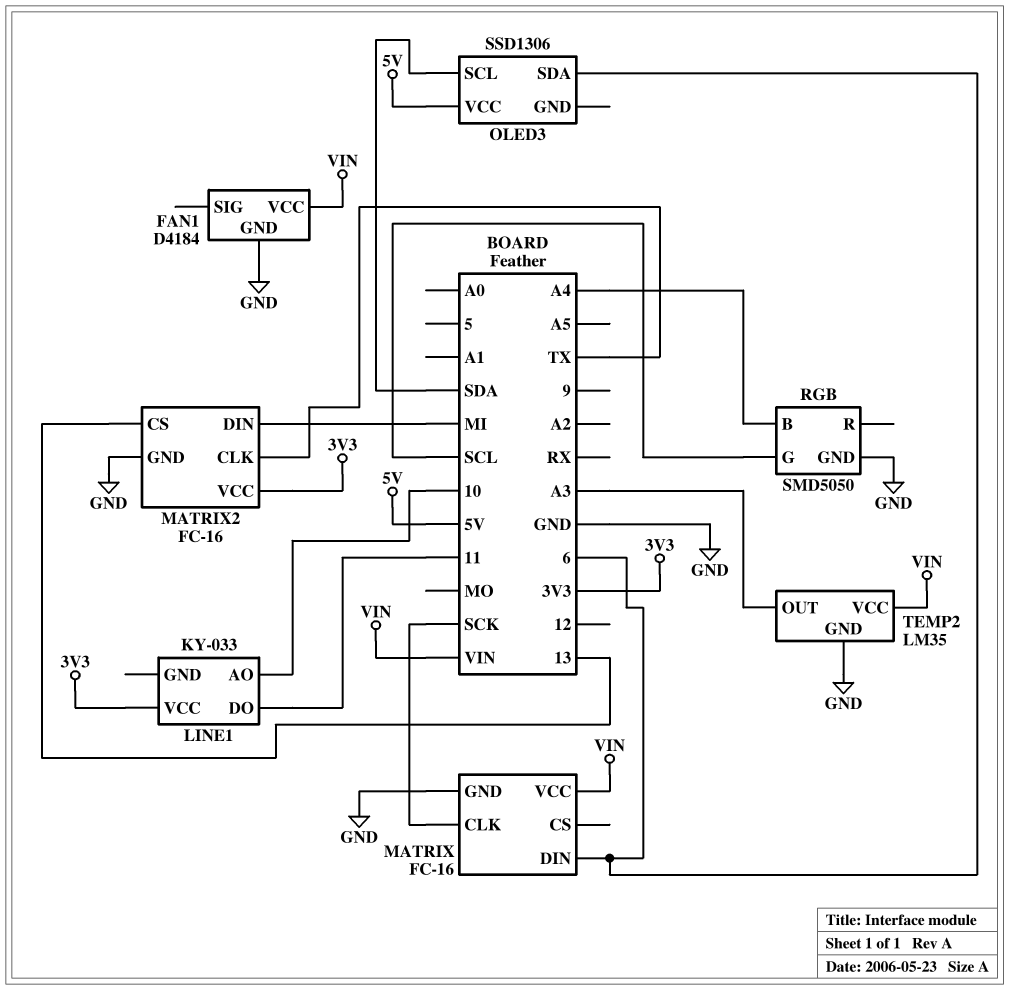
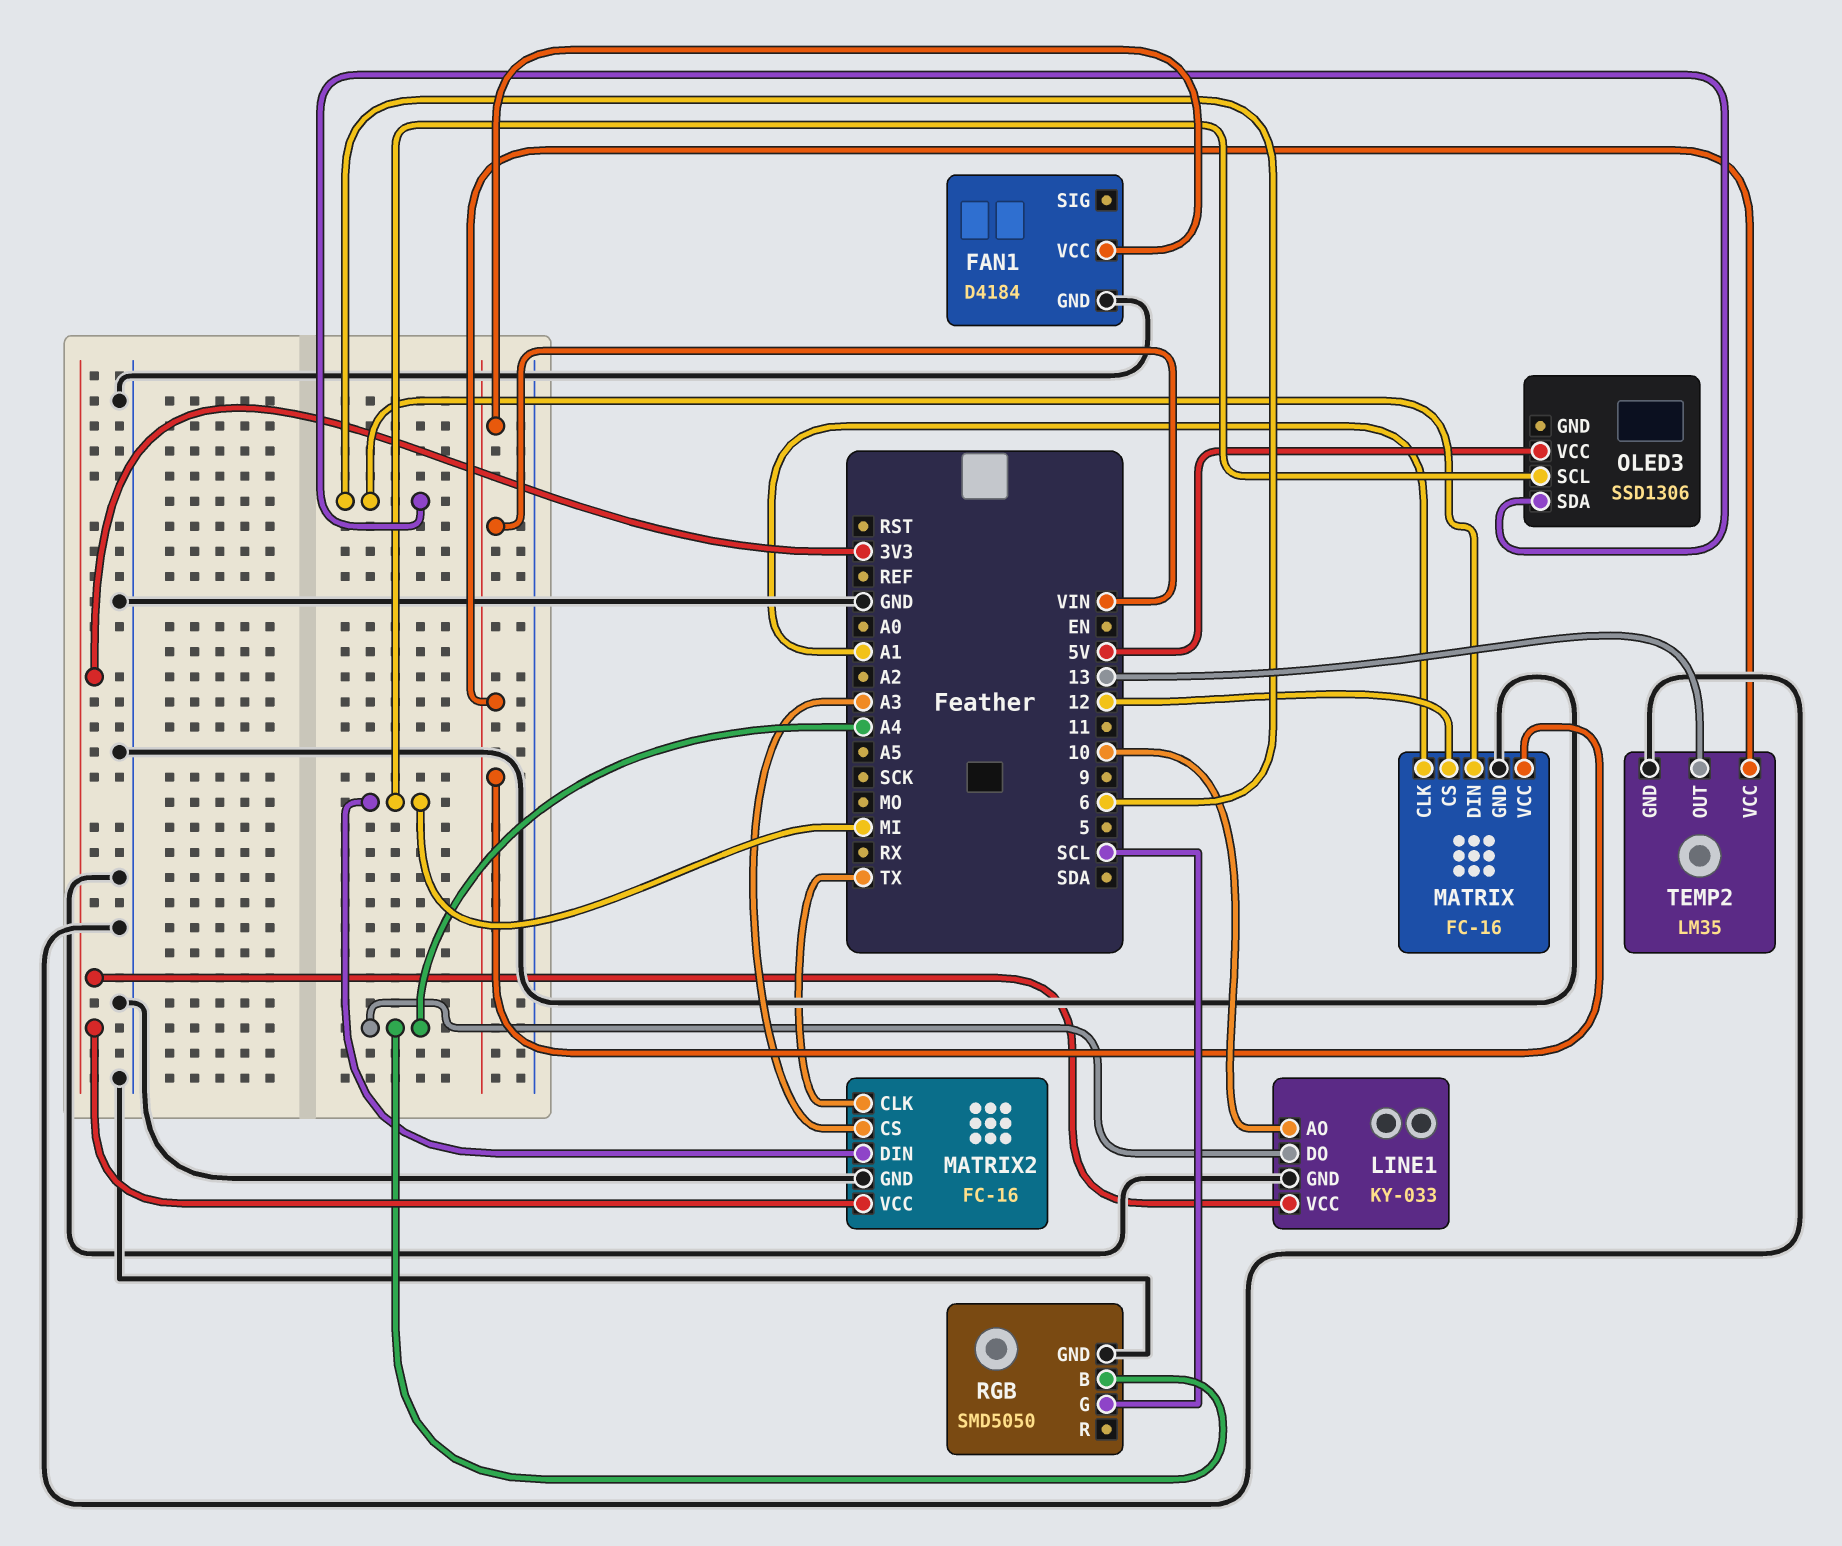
LINE1 pin DO: 11 -> A4
LINE1 pin GND: none -> GND
MATRIX pin CLK: SCK -> A1
MATRIX pin CS: none -> 12
MATRIX2 pin CS: 13 -> A3
OLED3 pin SCL: SDA -> MI
TEMP2 pin OUT: A3 -> 13

